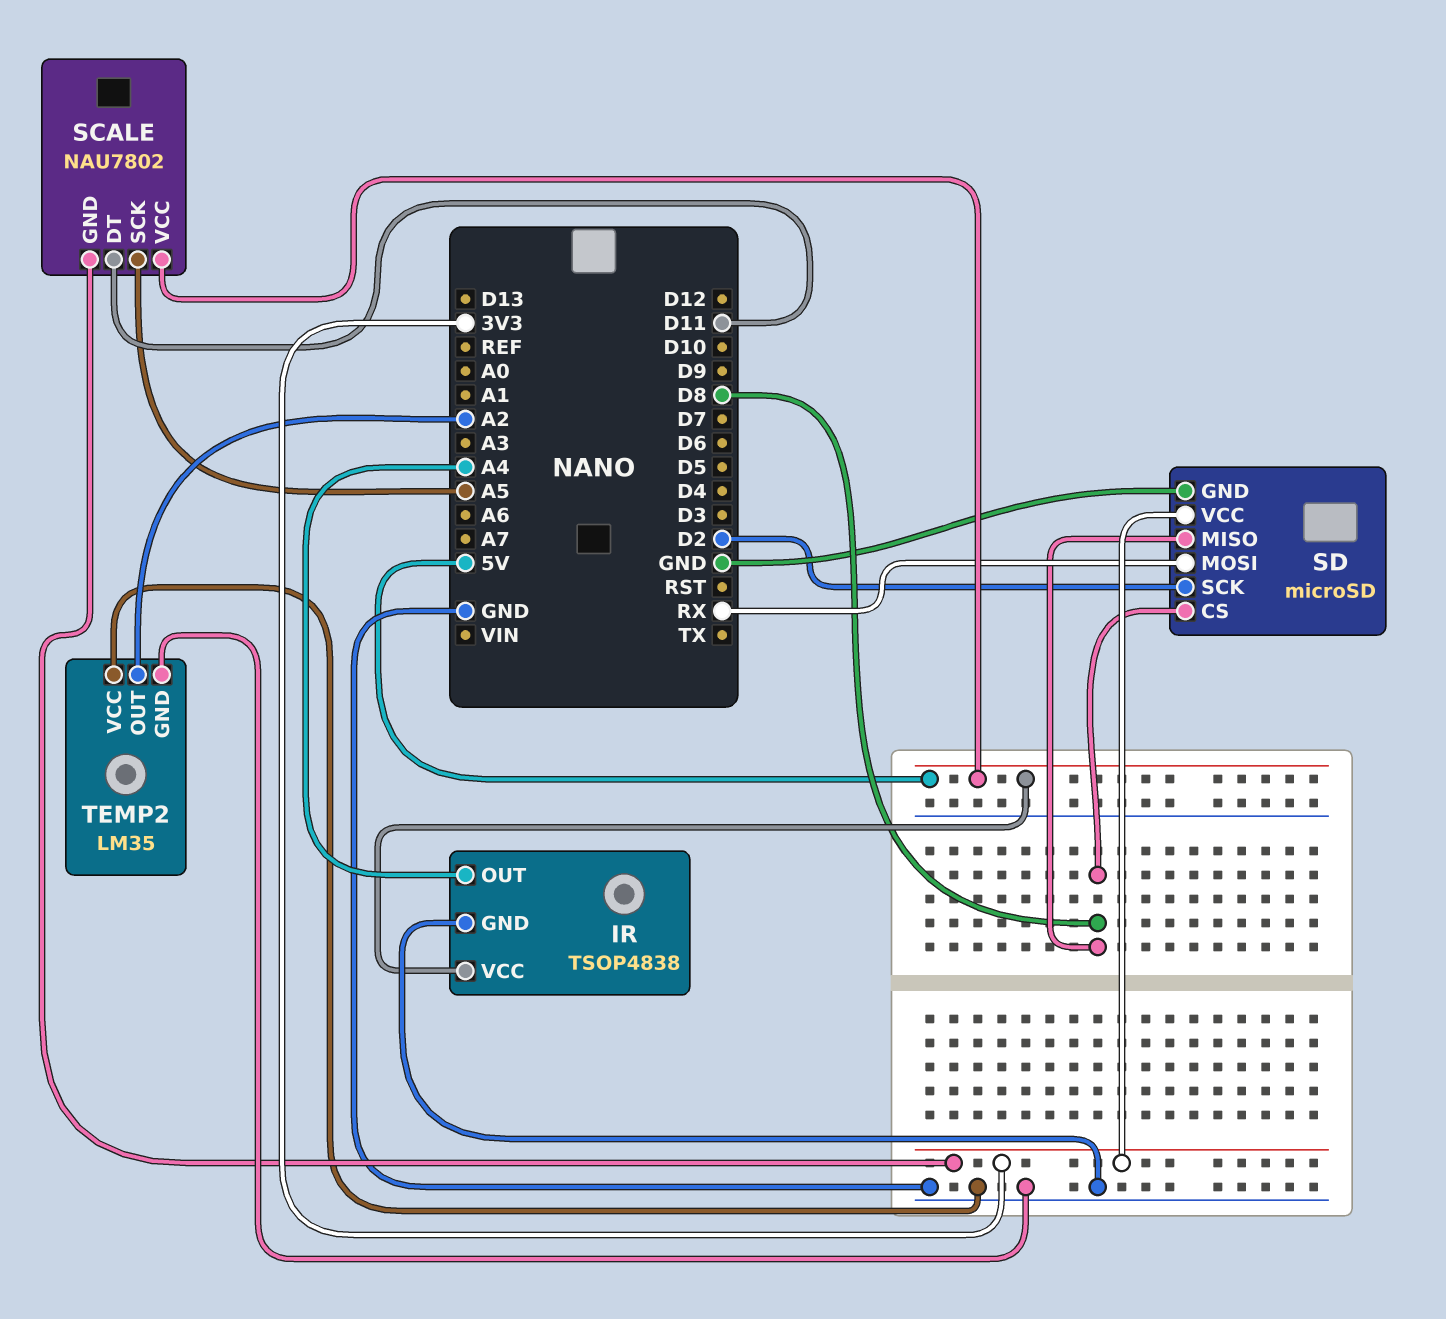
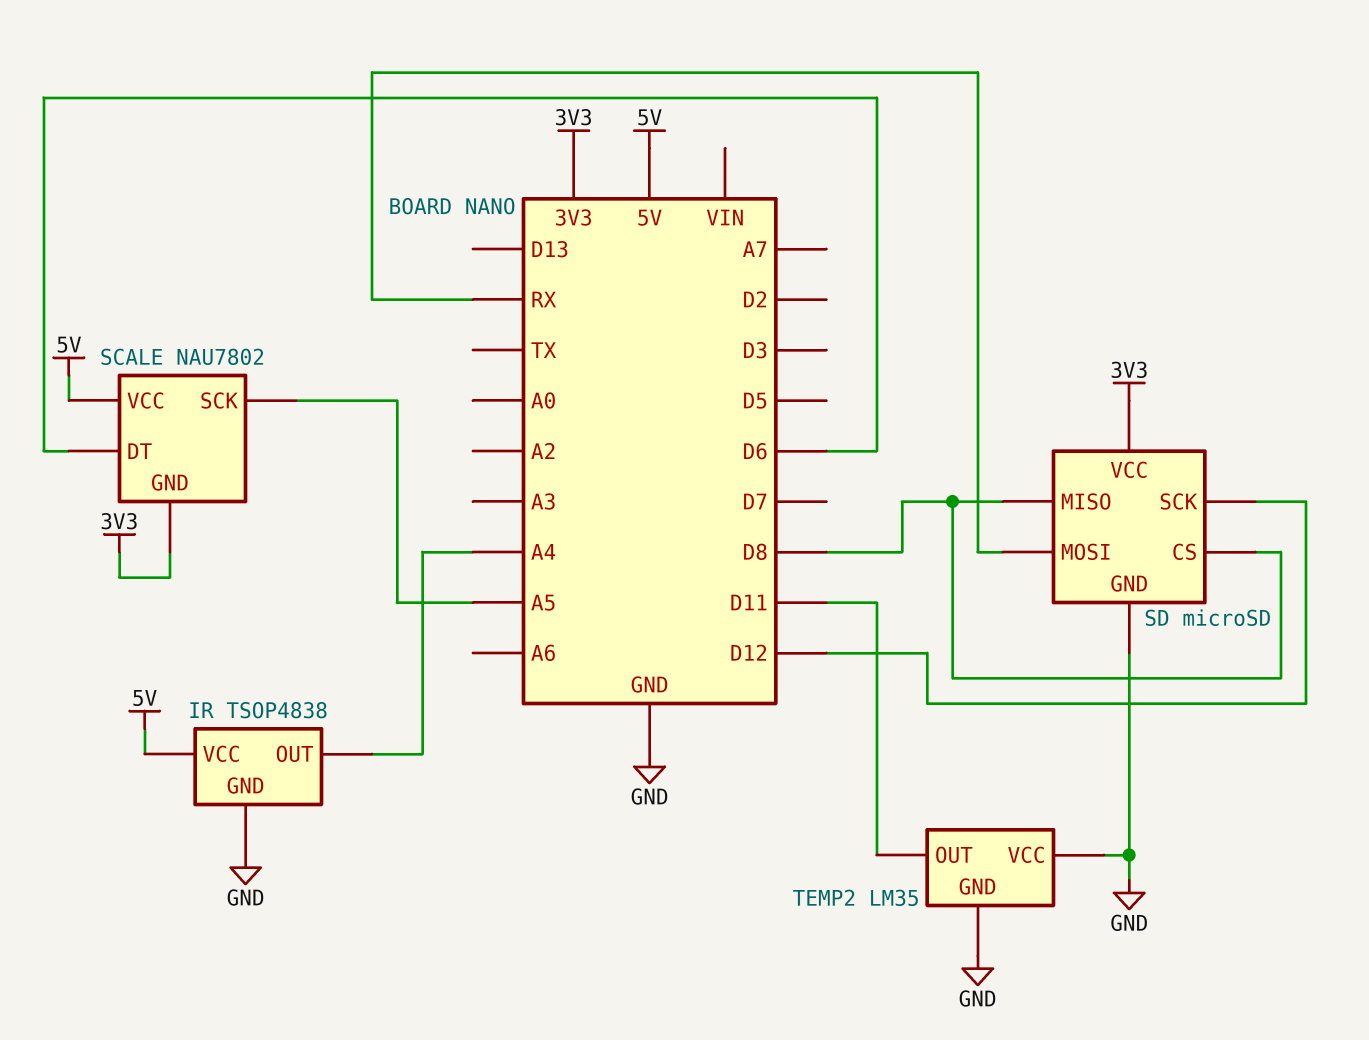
SCALE pin DT: D11 -> D6
SD pin SCK: D2 -> D12
TEMP2 pin OUT: A2 -> D11

